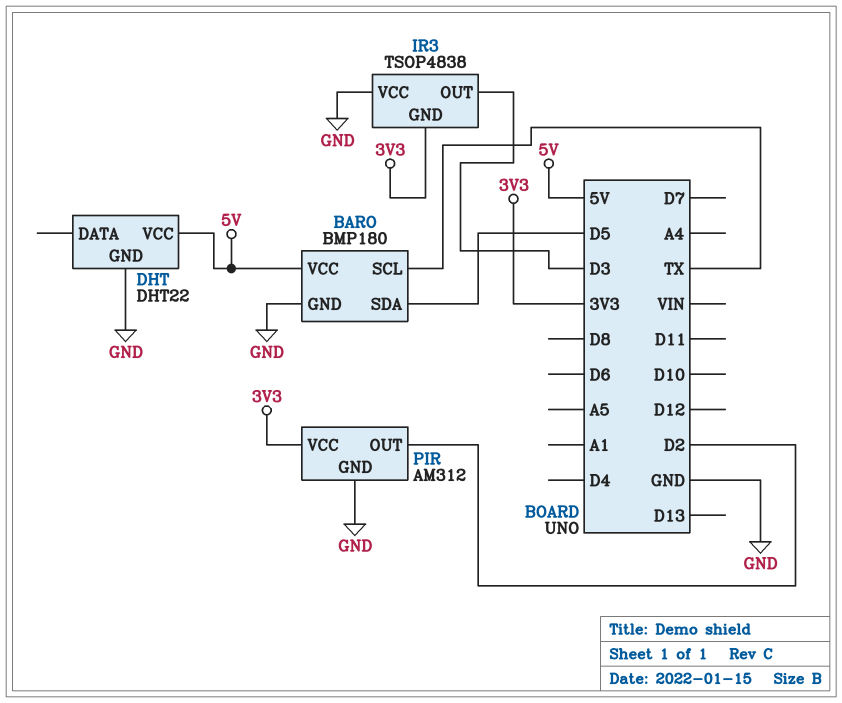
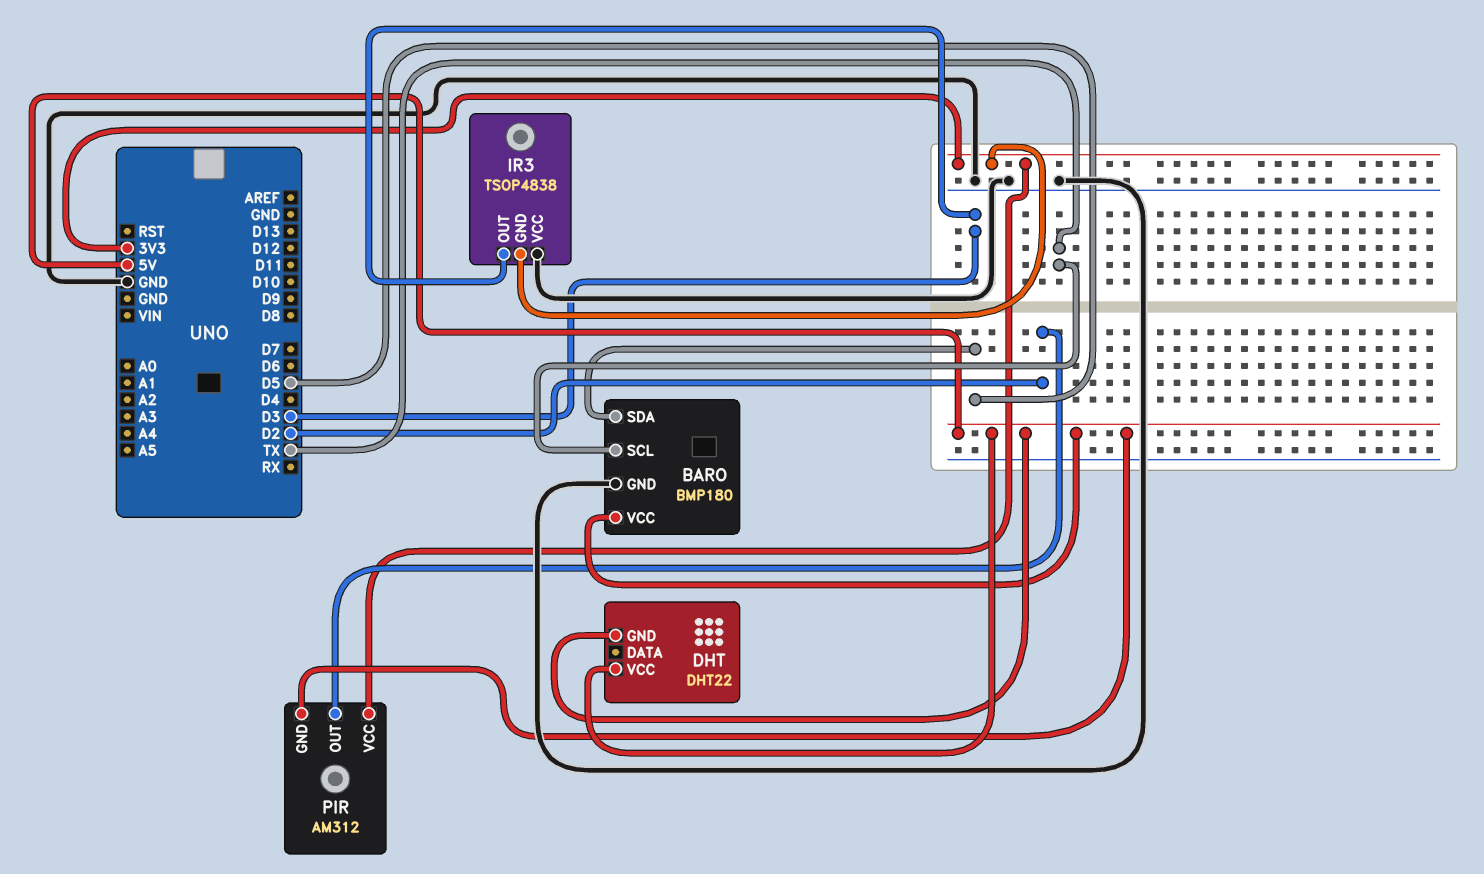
DHT pin GND: GND -> 5V
PIR pin GND: GND -> 5V

